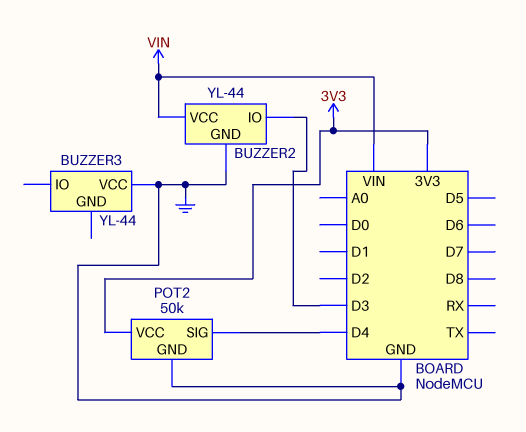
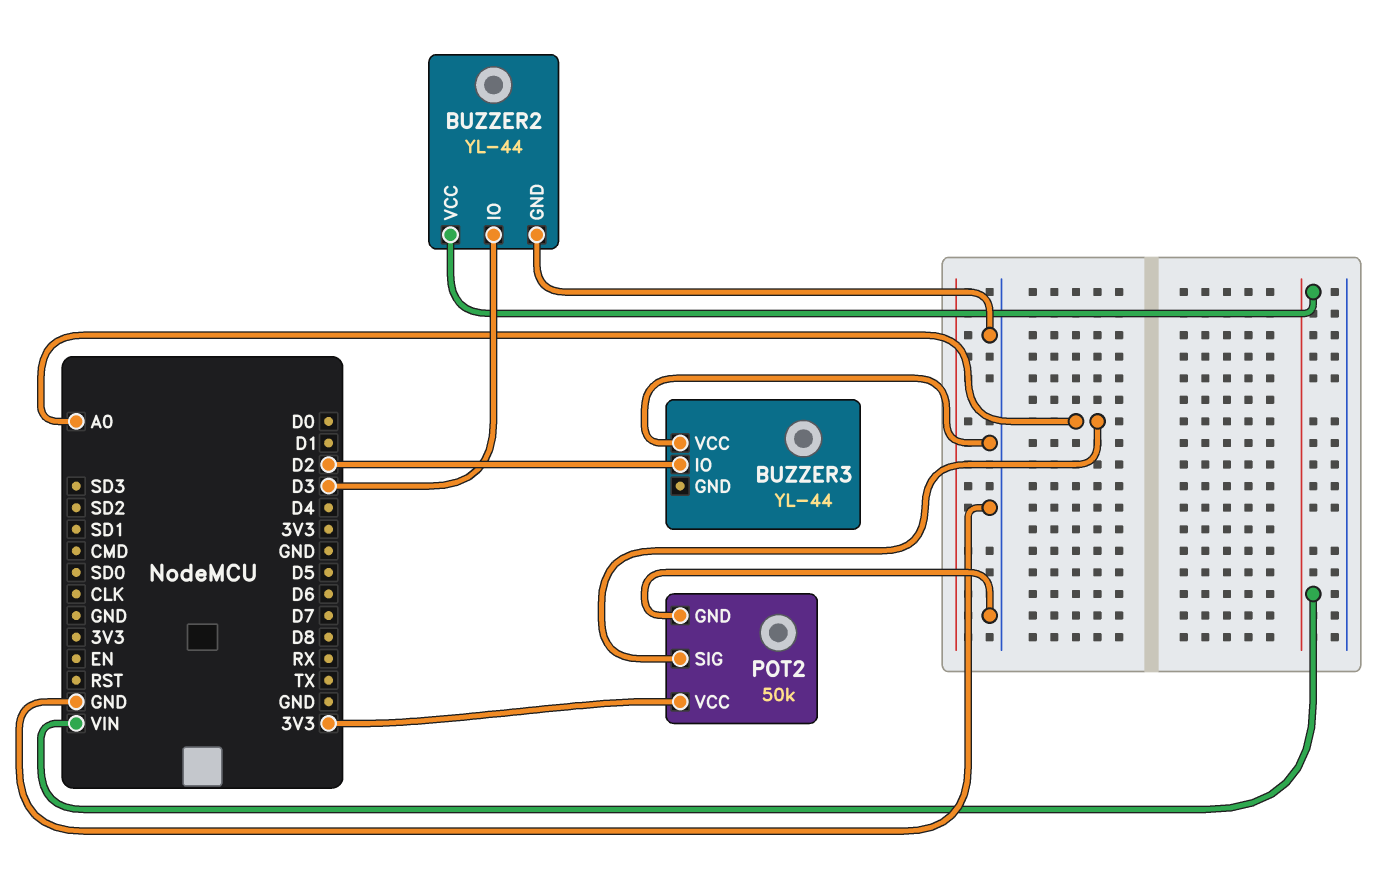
BUZZER3 pin IO: none -> D2
POT2 pin SIG: D4 -> A0

